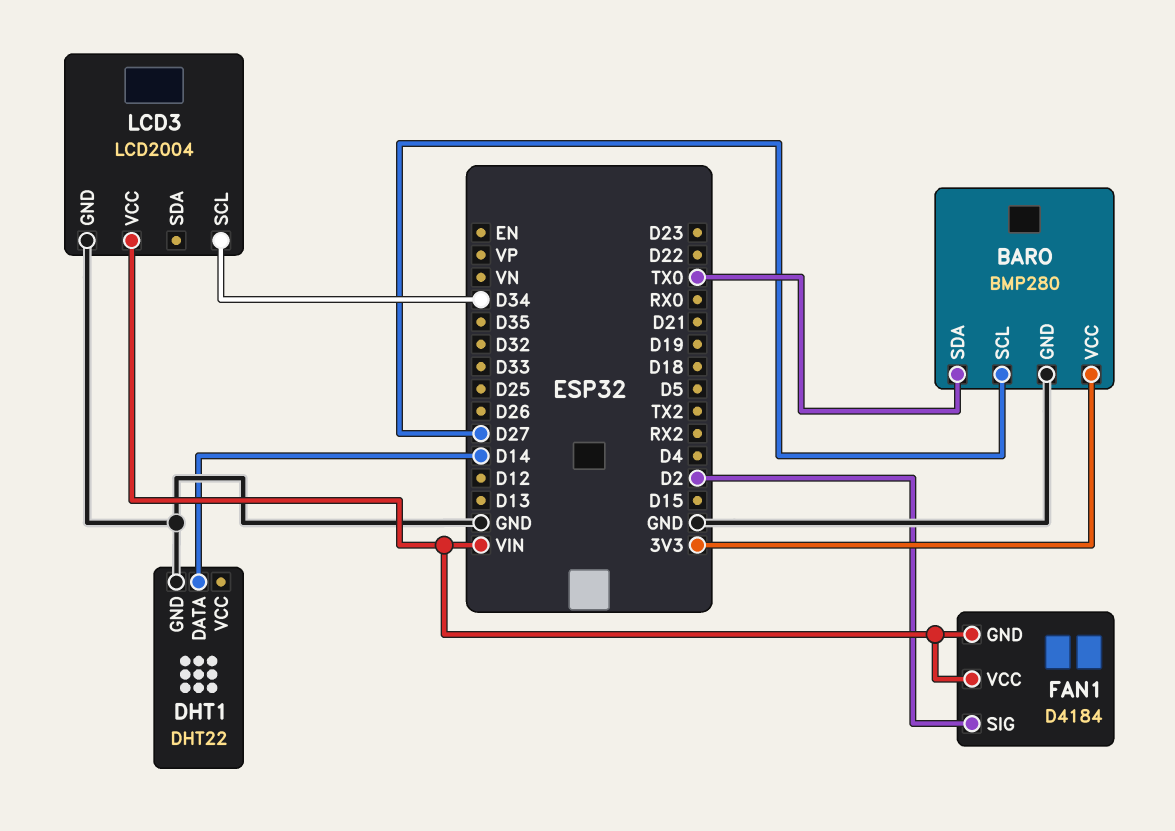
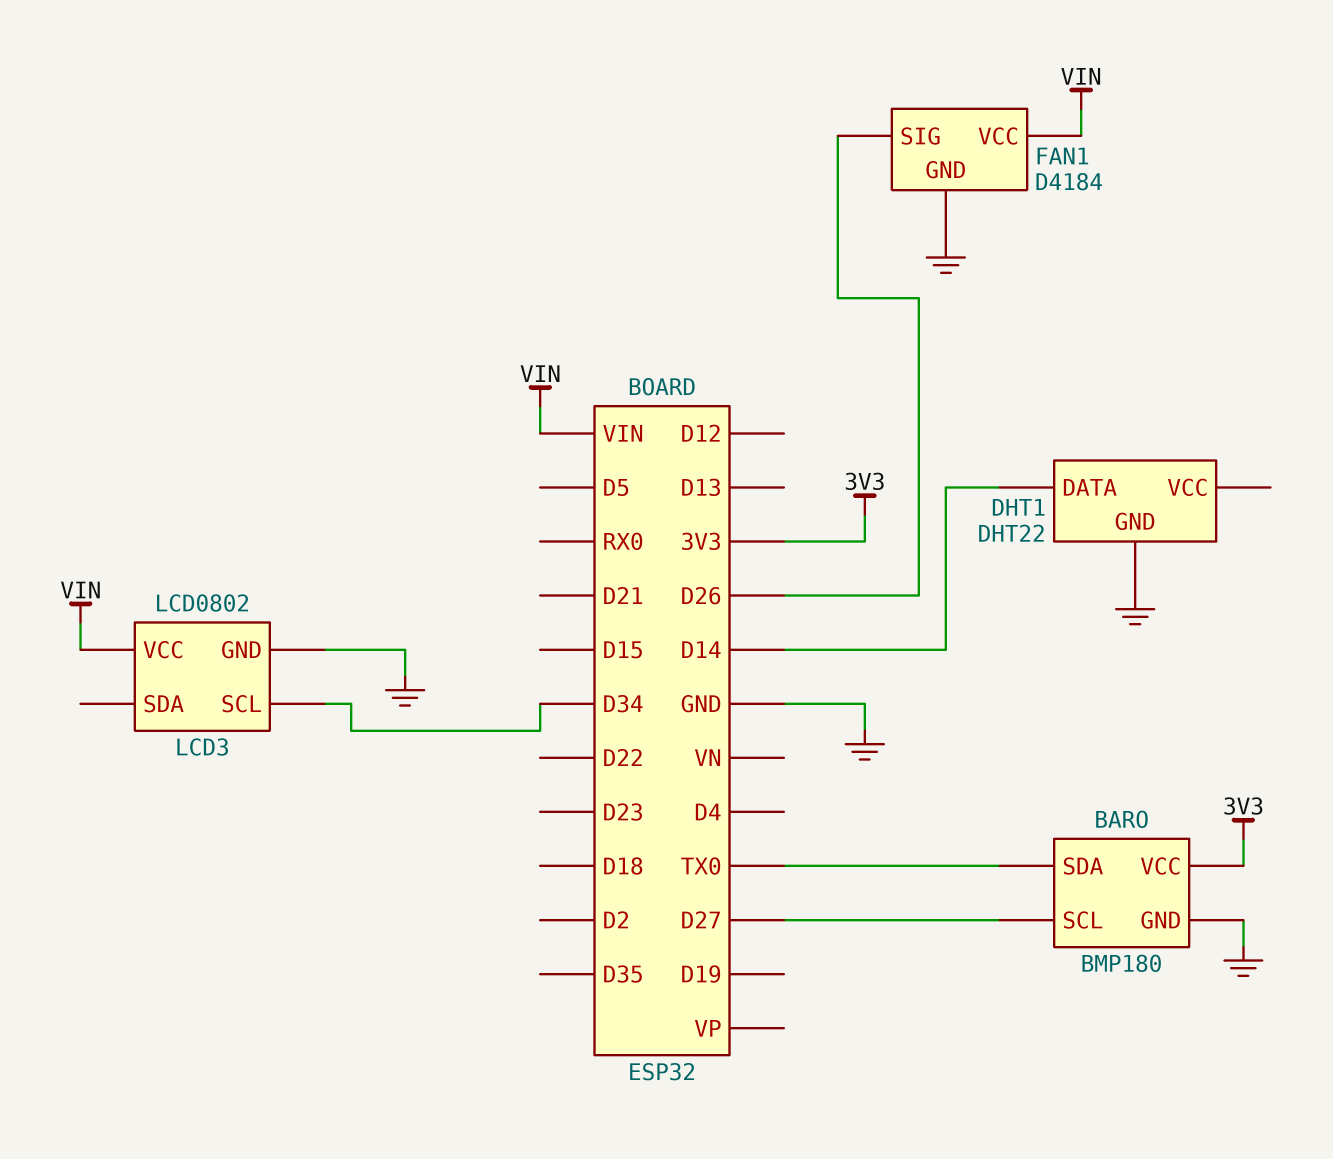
BARO: BMP280 -> BMP180
FAN1 pin GND: VIN -> GND
FAN1 pin SIG: D2 -> D26
LCD3: LCD2004 -> LCD0802

